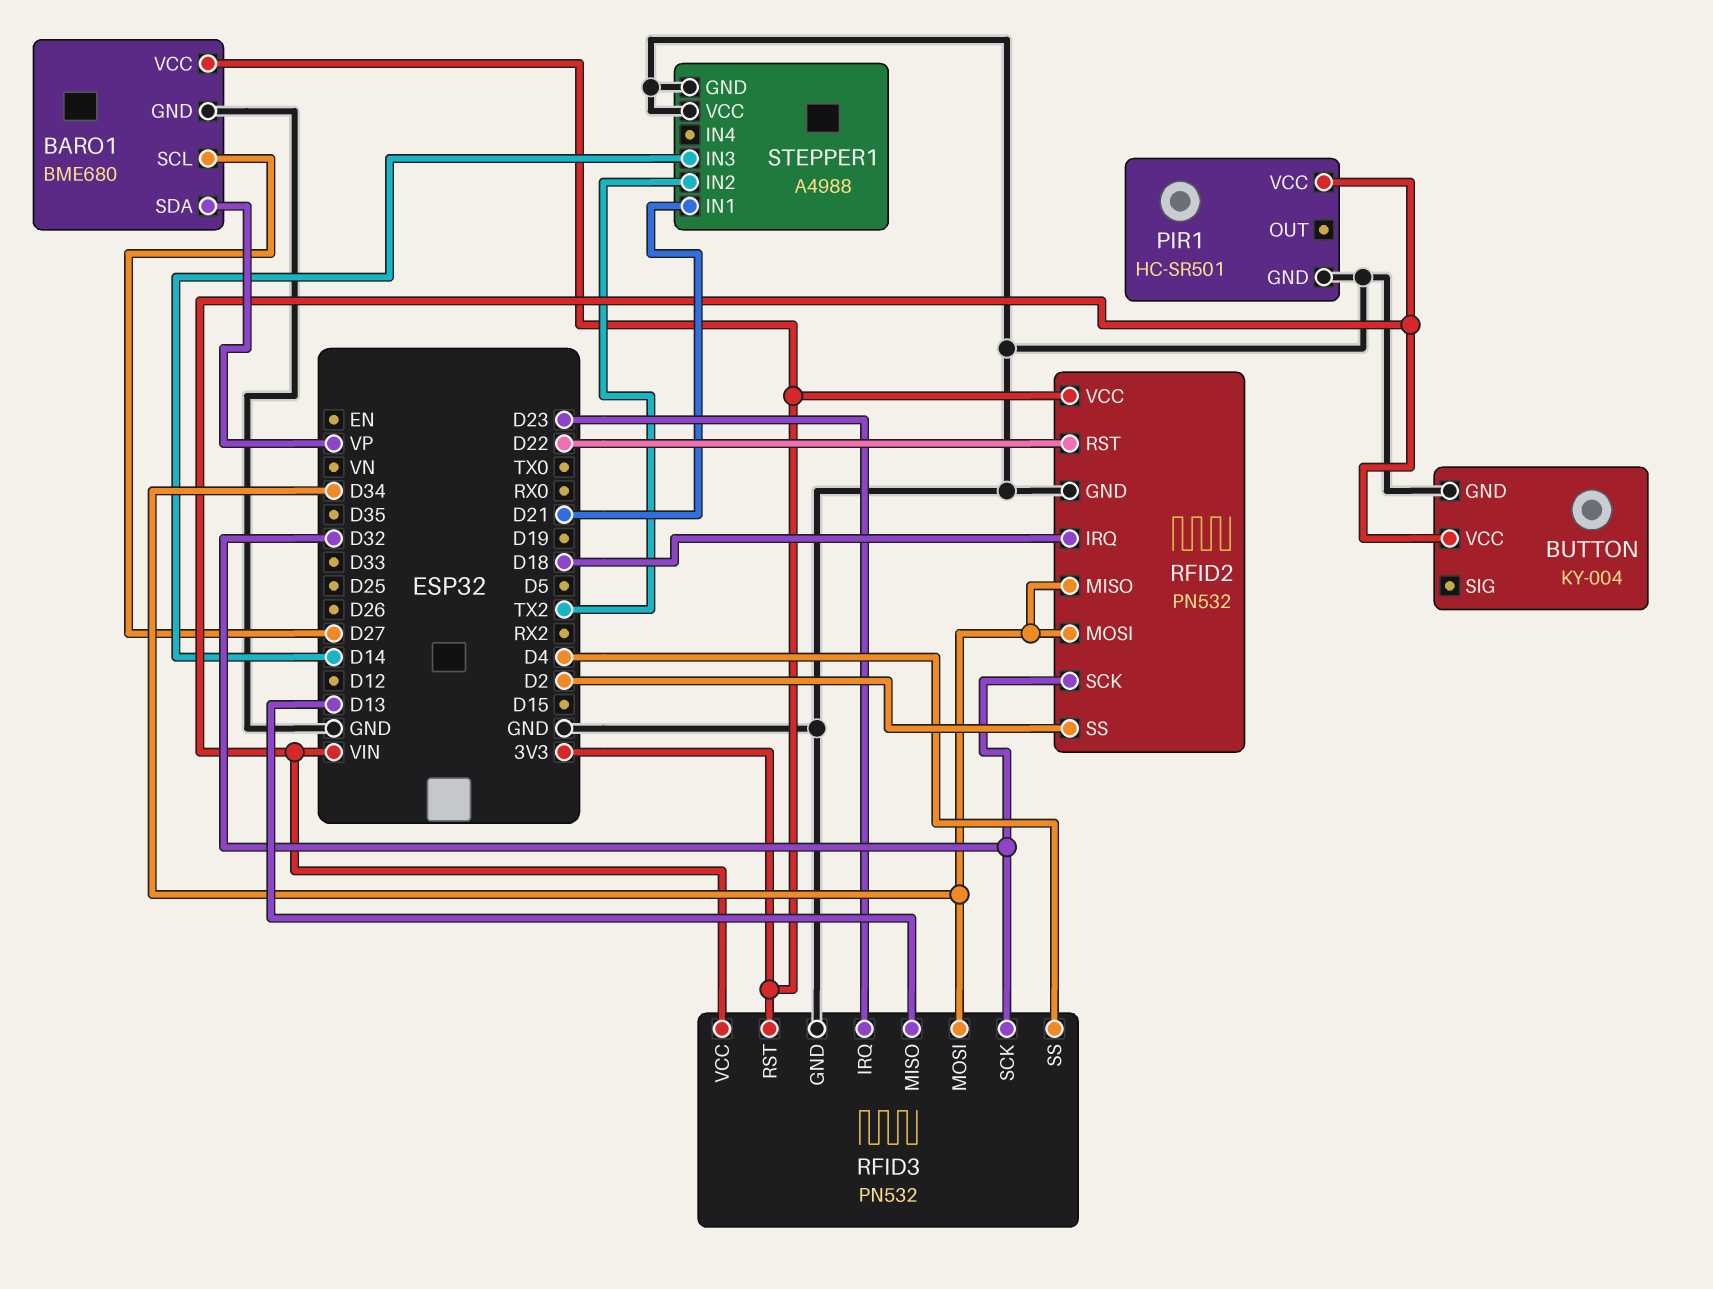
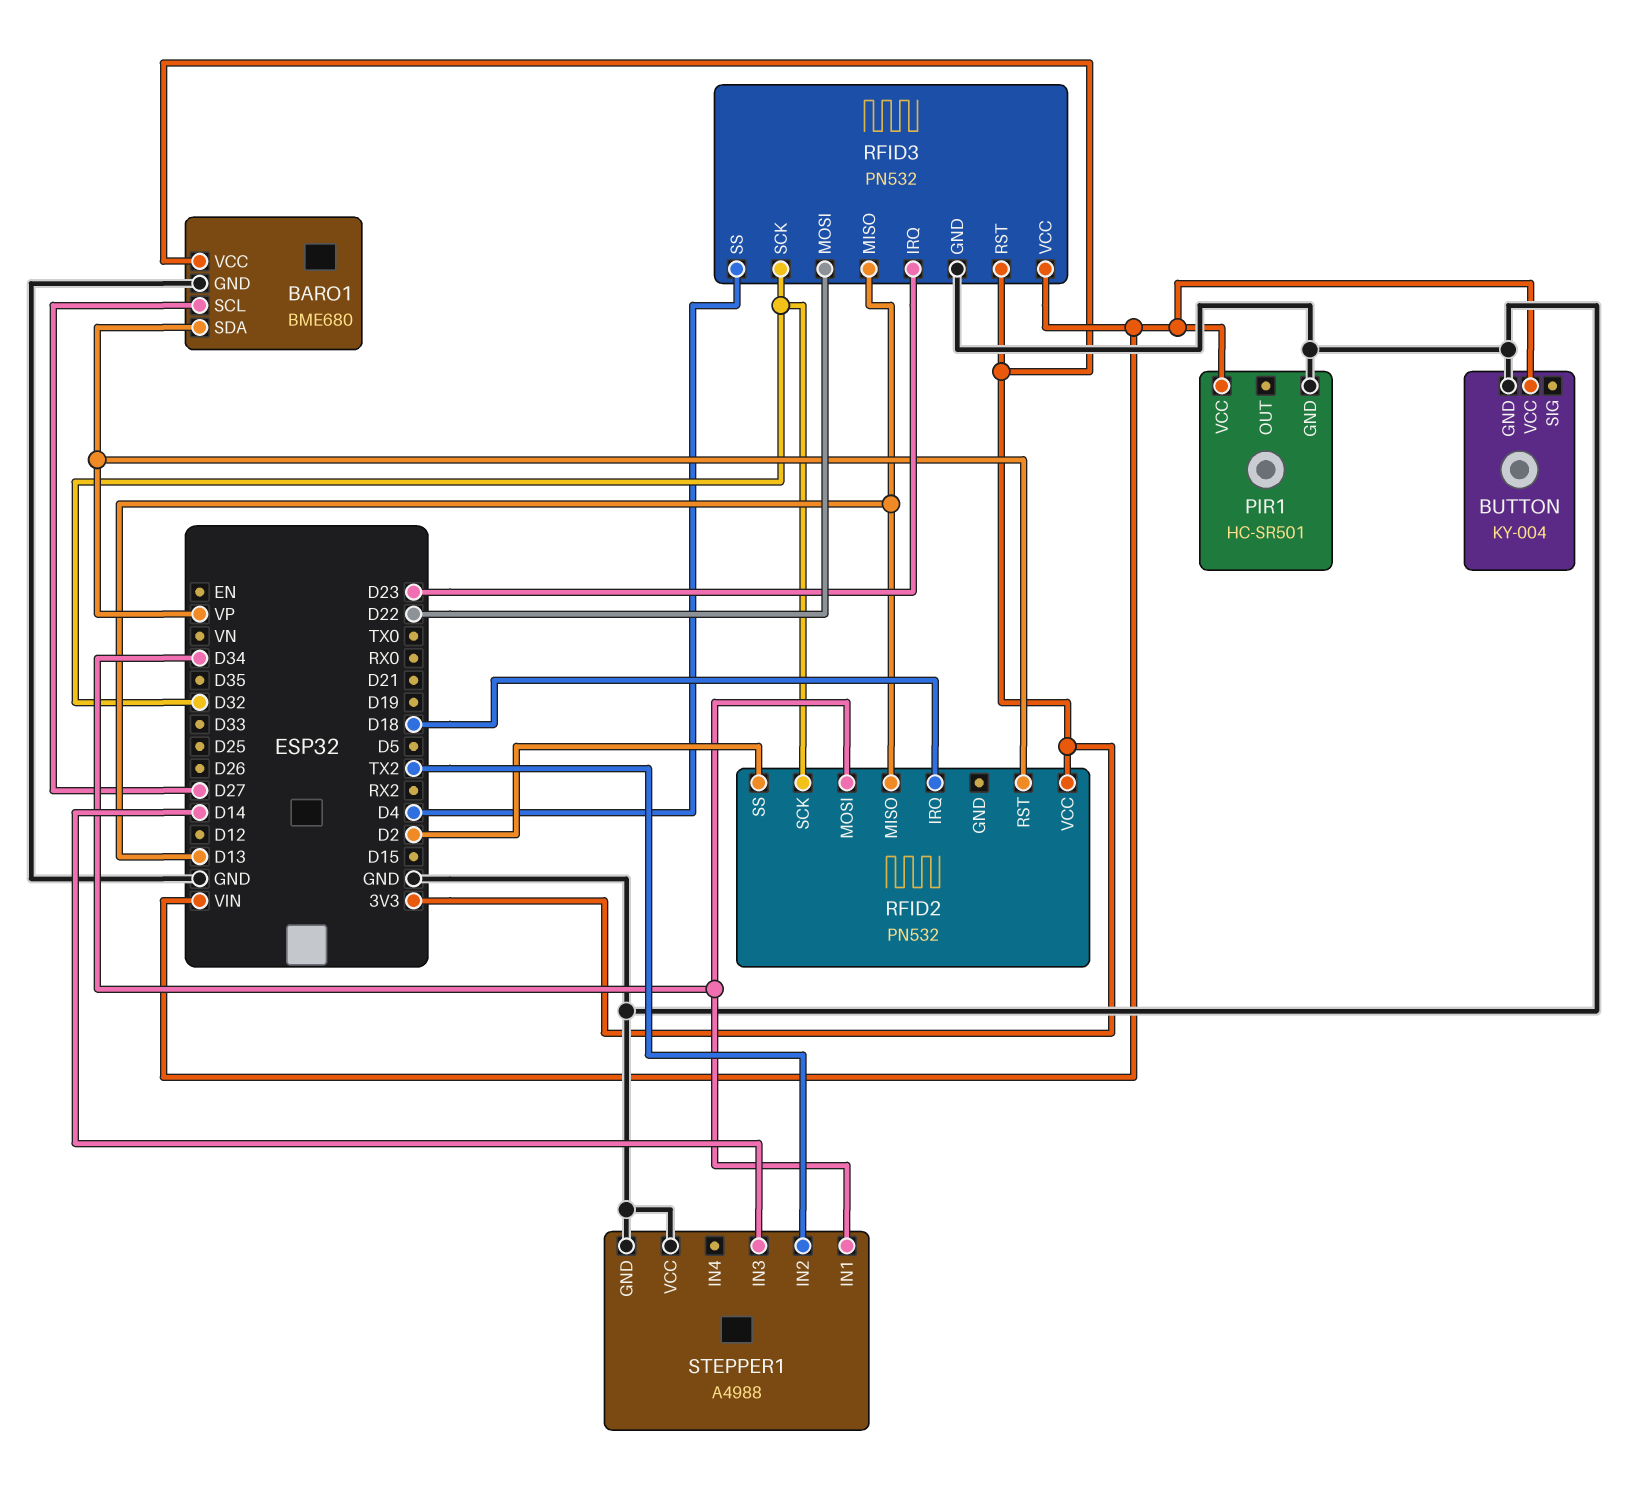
RFID2 pin GND: GND -> none
RFID2 pin MISO: D34 -> D13
RFID2 pin RST: D22 -> VP
RFID3 pin MOSI: D34 -> D22
STEPPER1 pin IN1: D21 -> D34

